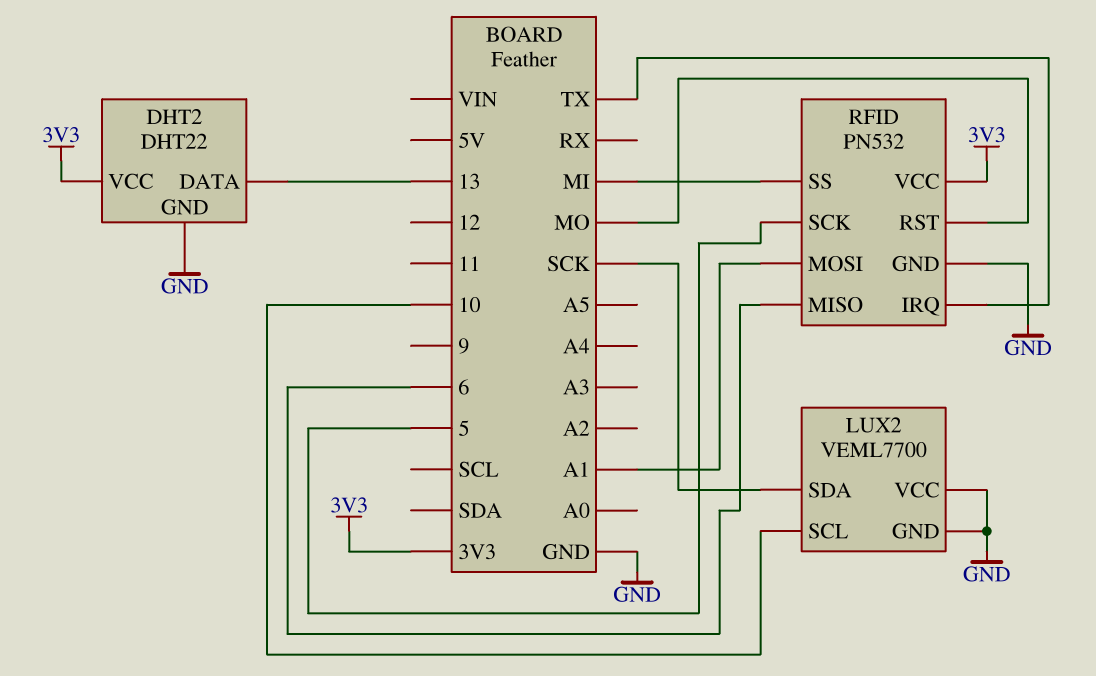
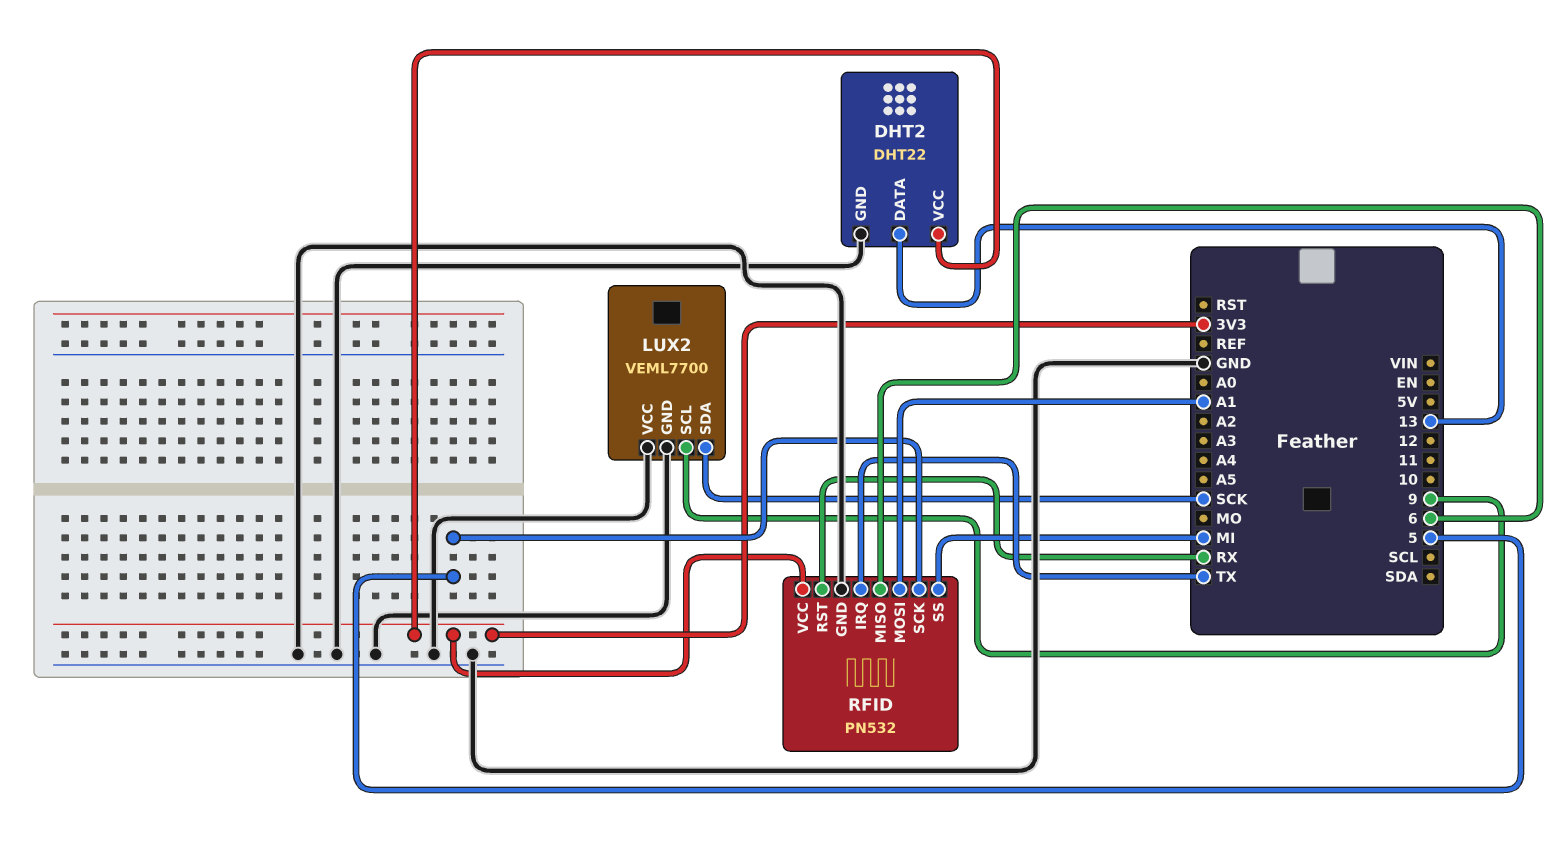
LUX2 pin SCL: 10 -> 9
RFID pin RST: MO -> RX

